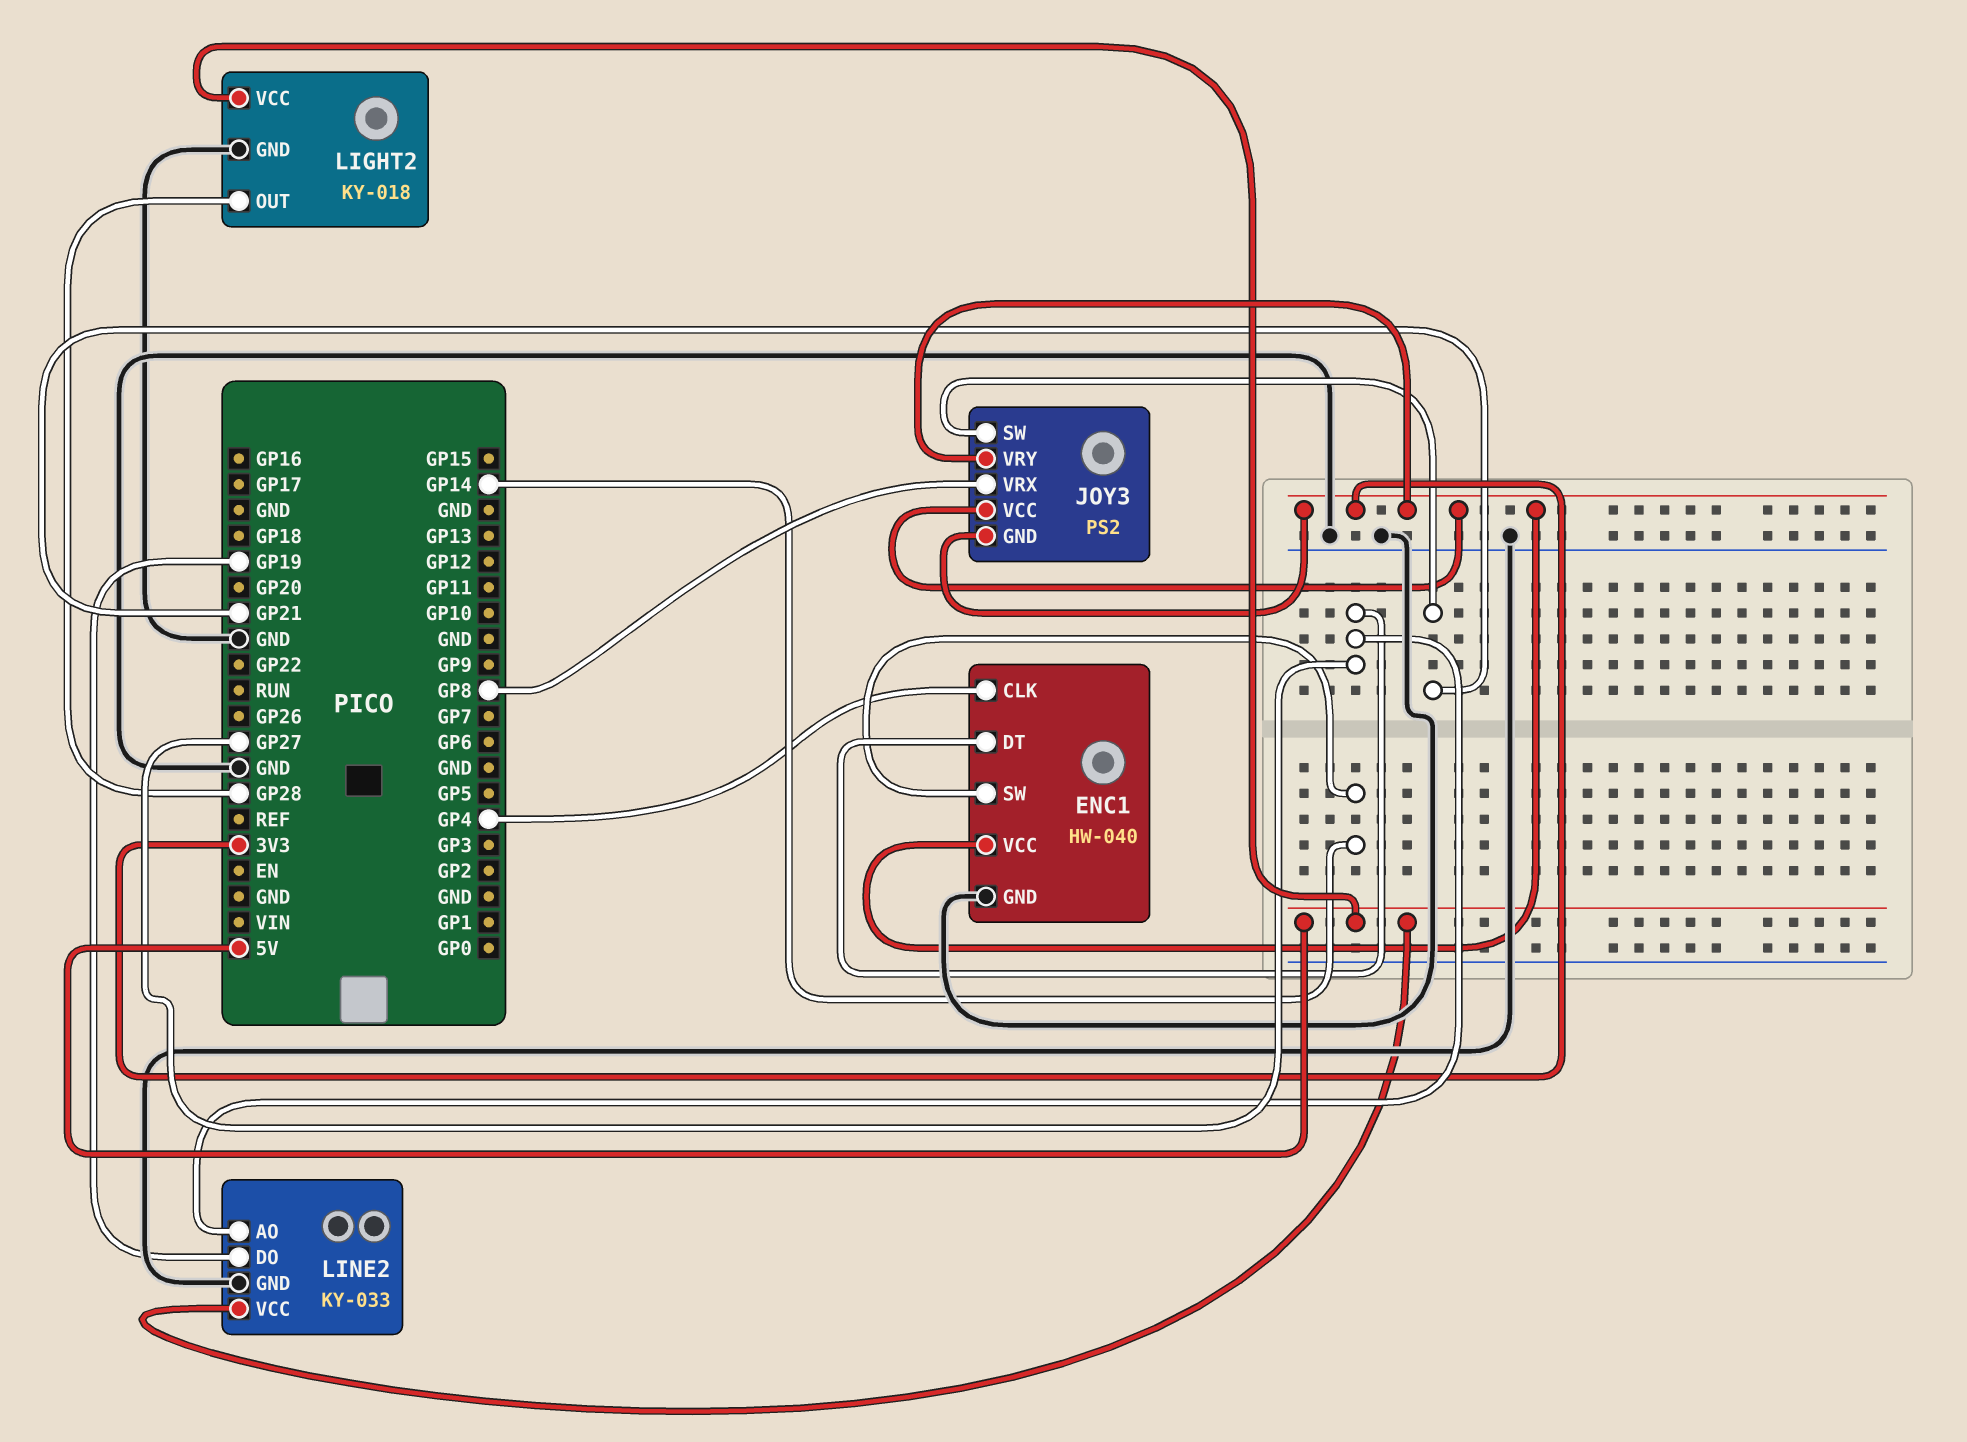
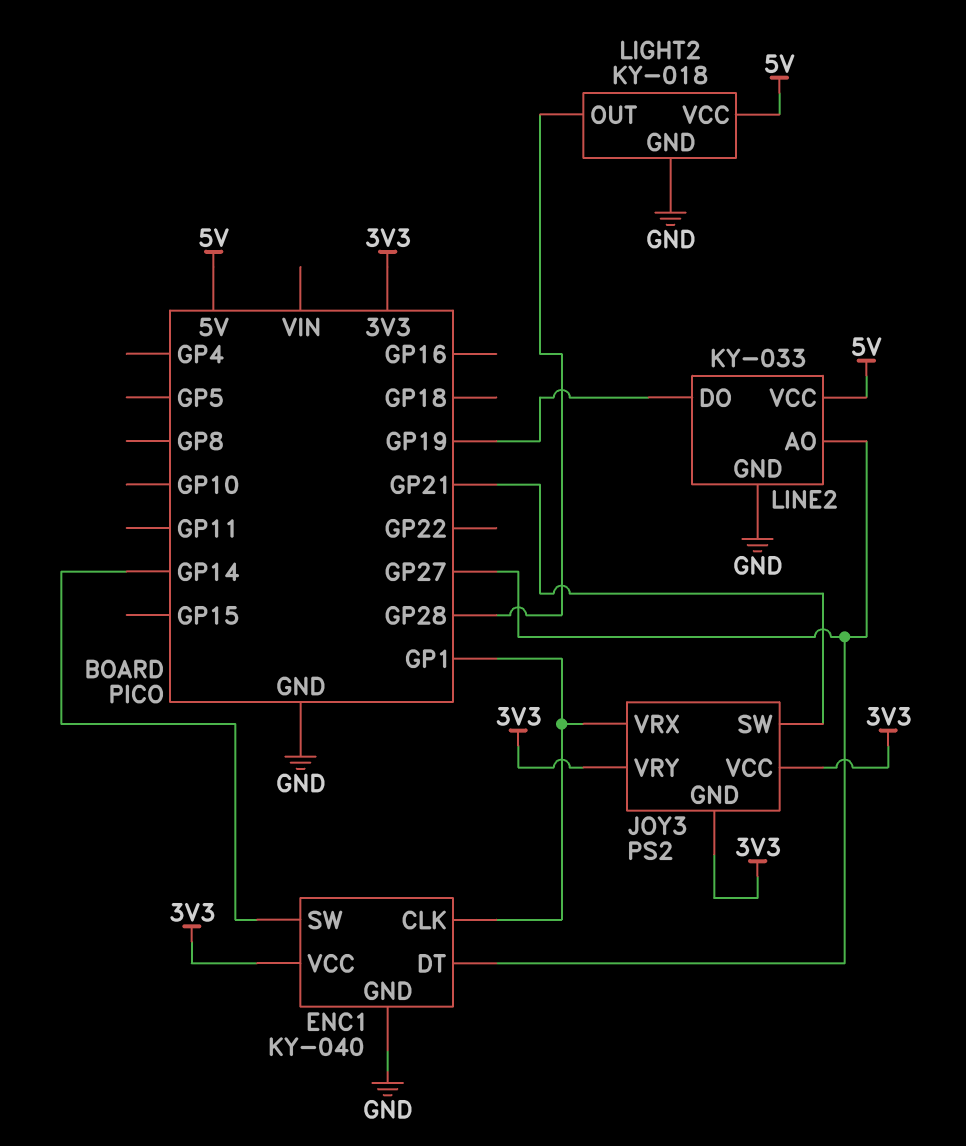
ENC1: HW-040 -> KY-040
ENC1 pin CLK: GP4 -> GP1
JOY3 pin VRX: GP8 -> GP1

